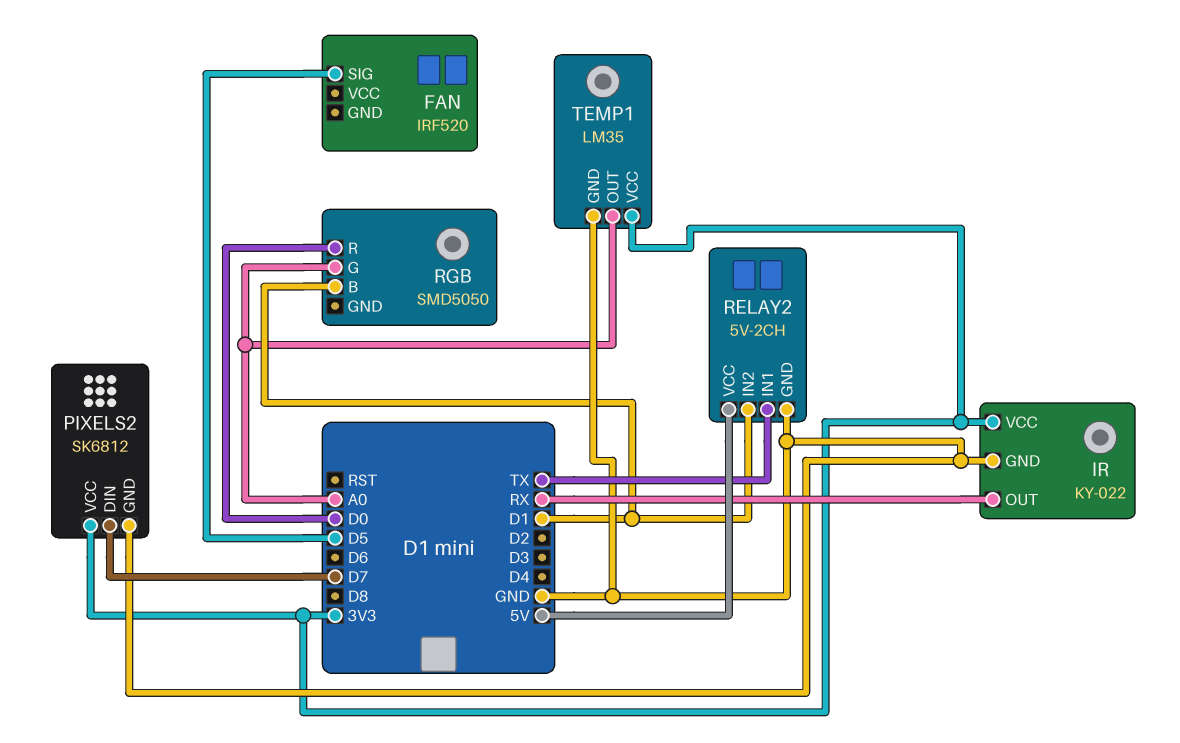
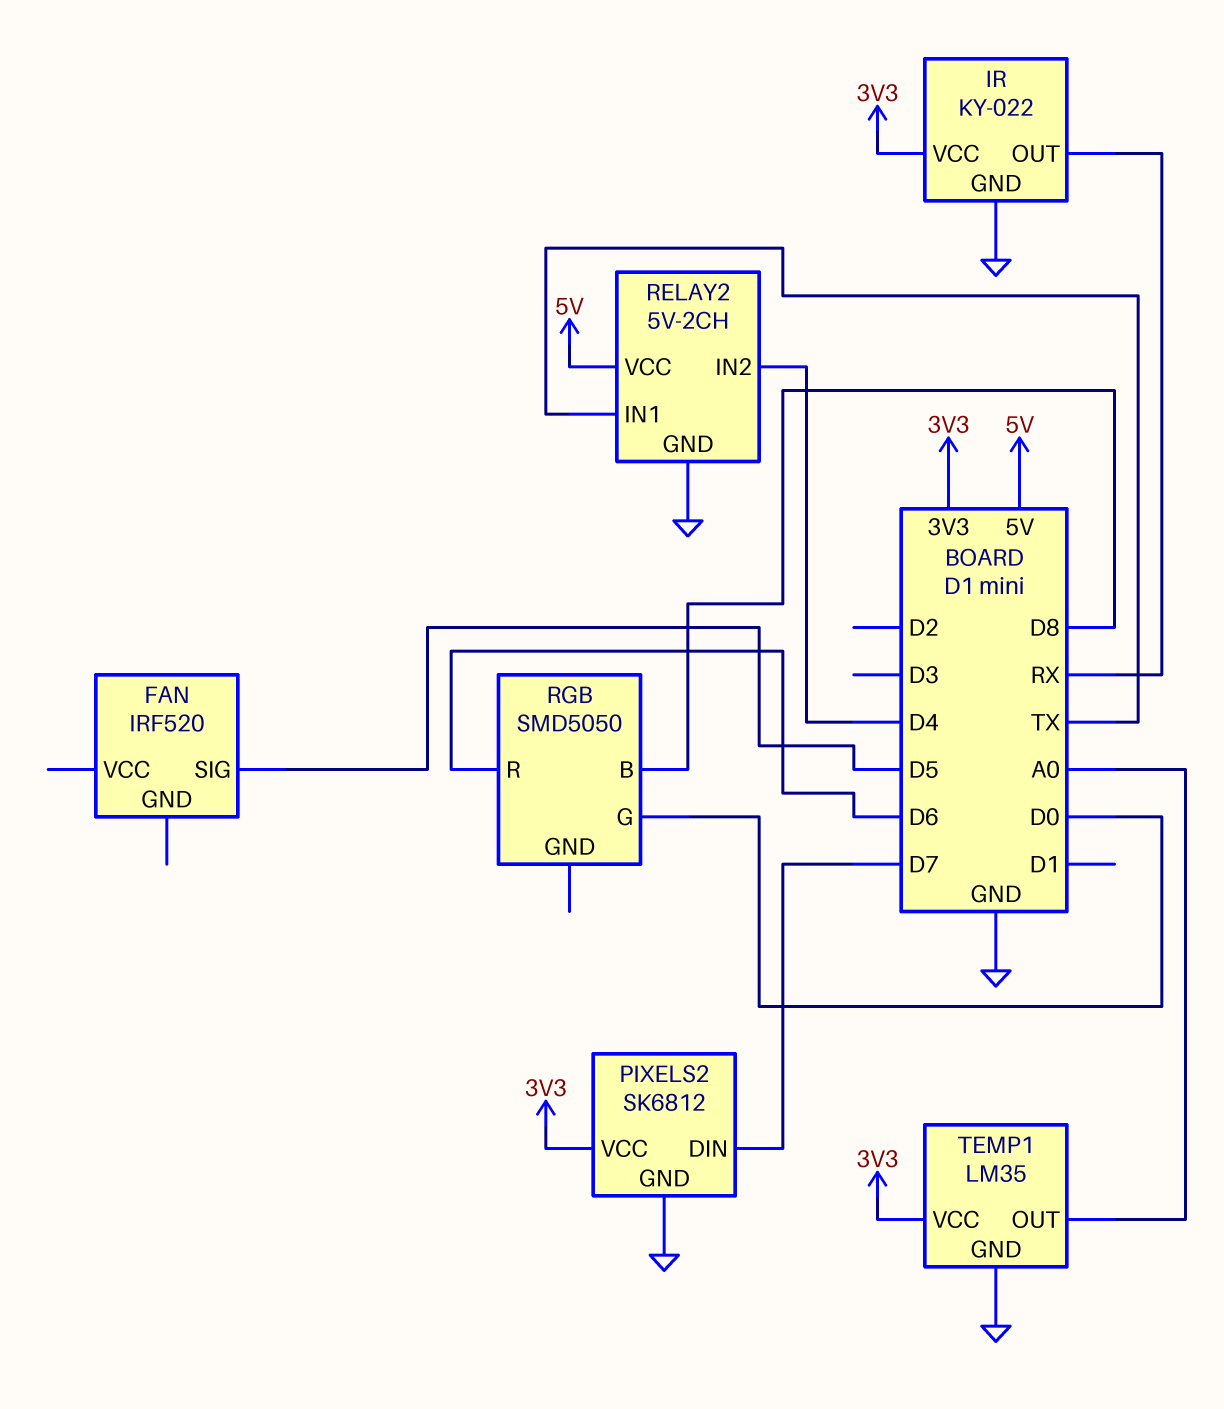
RELAY2 pin IN2: D1 -> D4
RGB pin B: D1 -> D8
RGB pin G: A0 -> D0
RGB pin R: D0 -> D6

